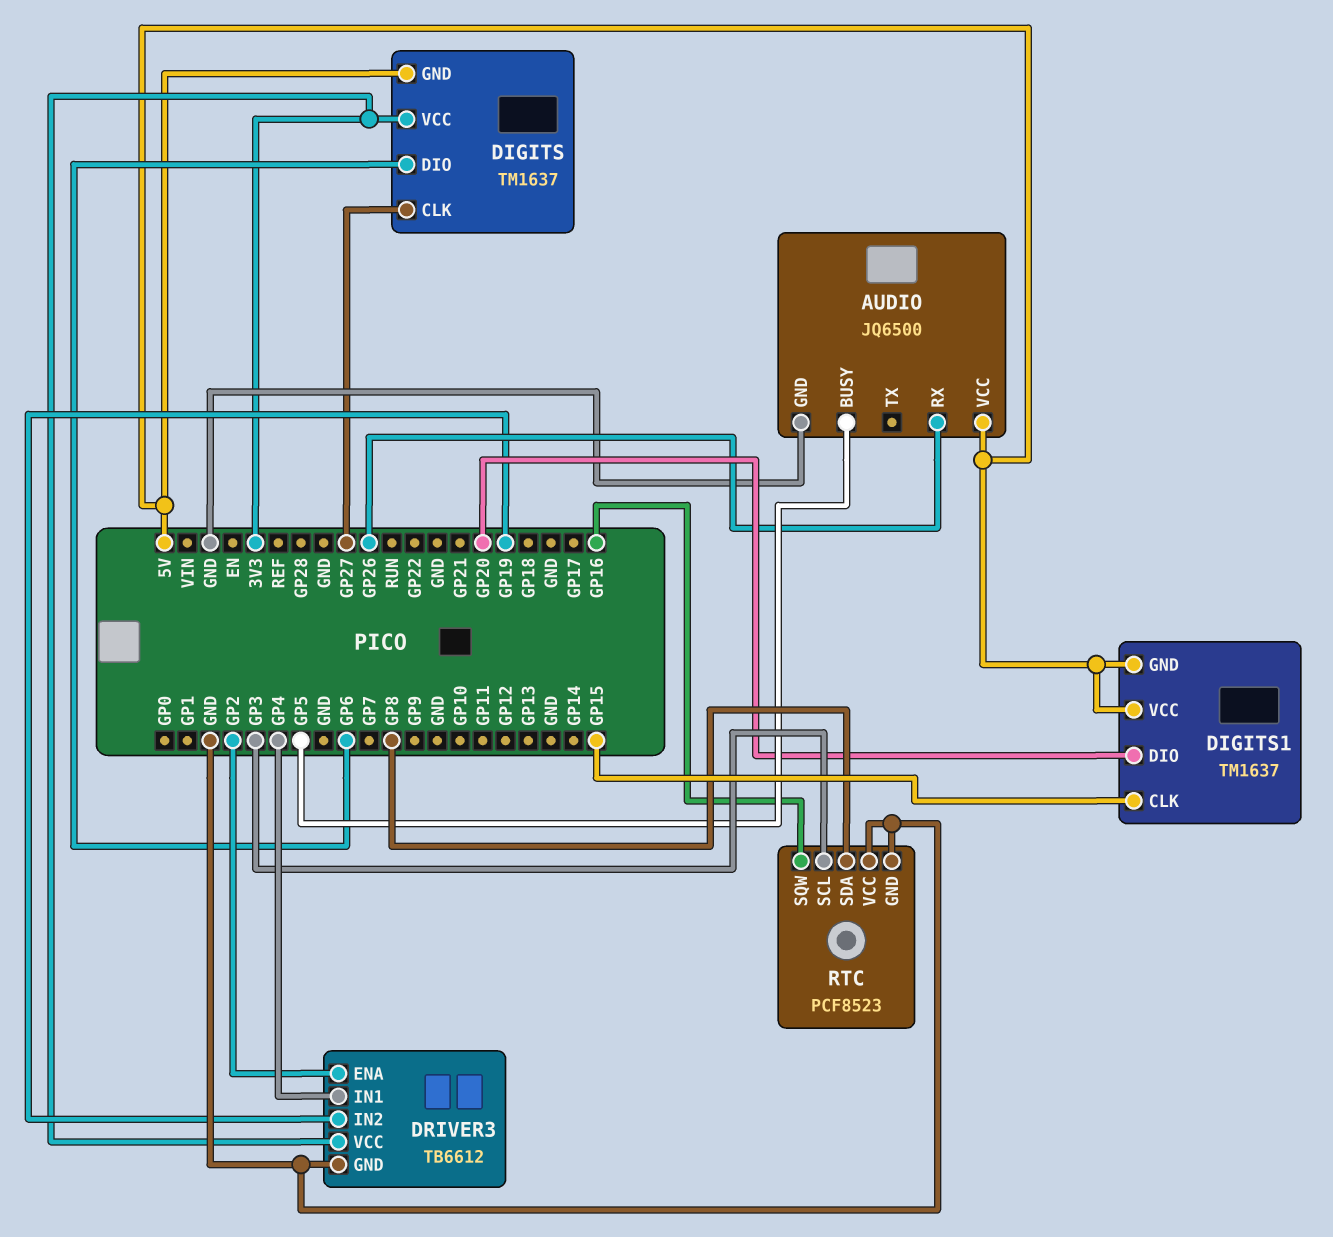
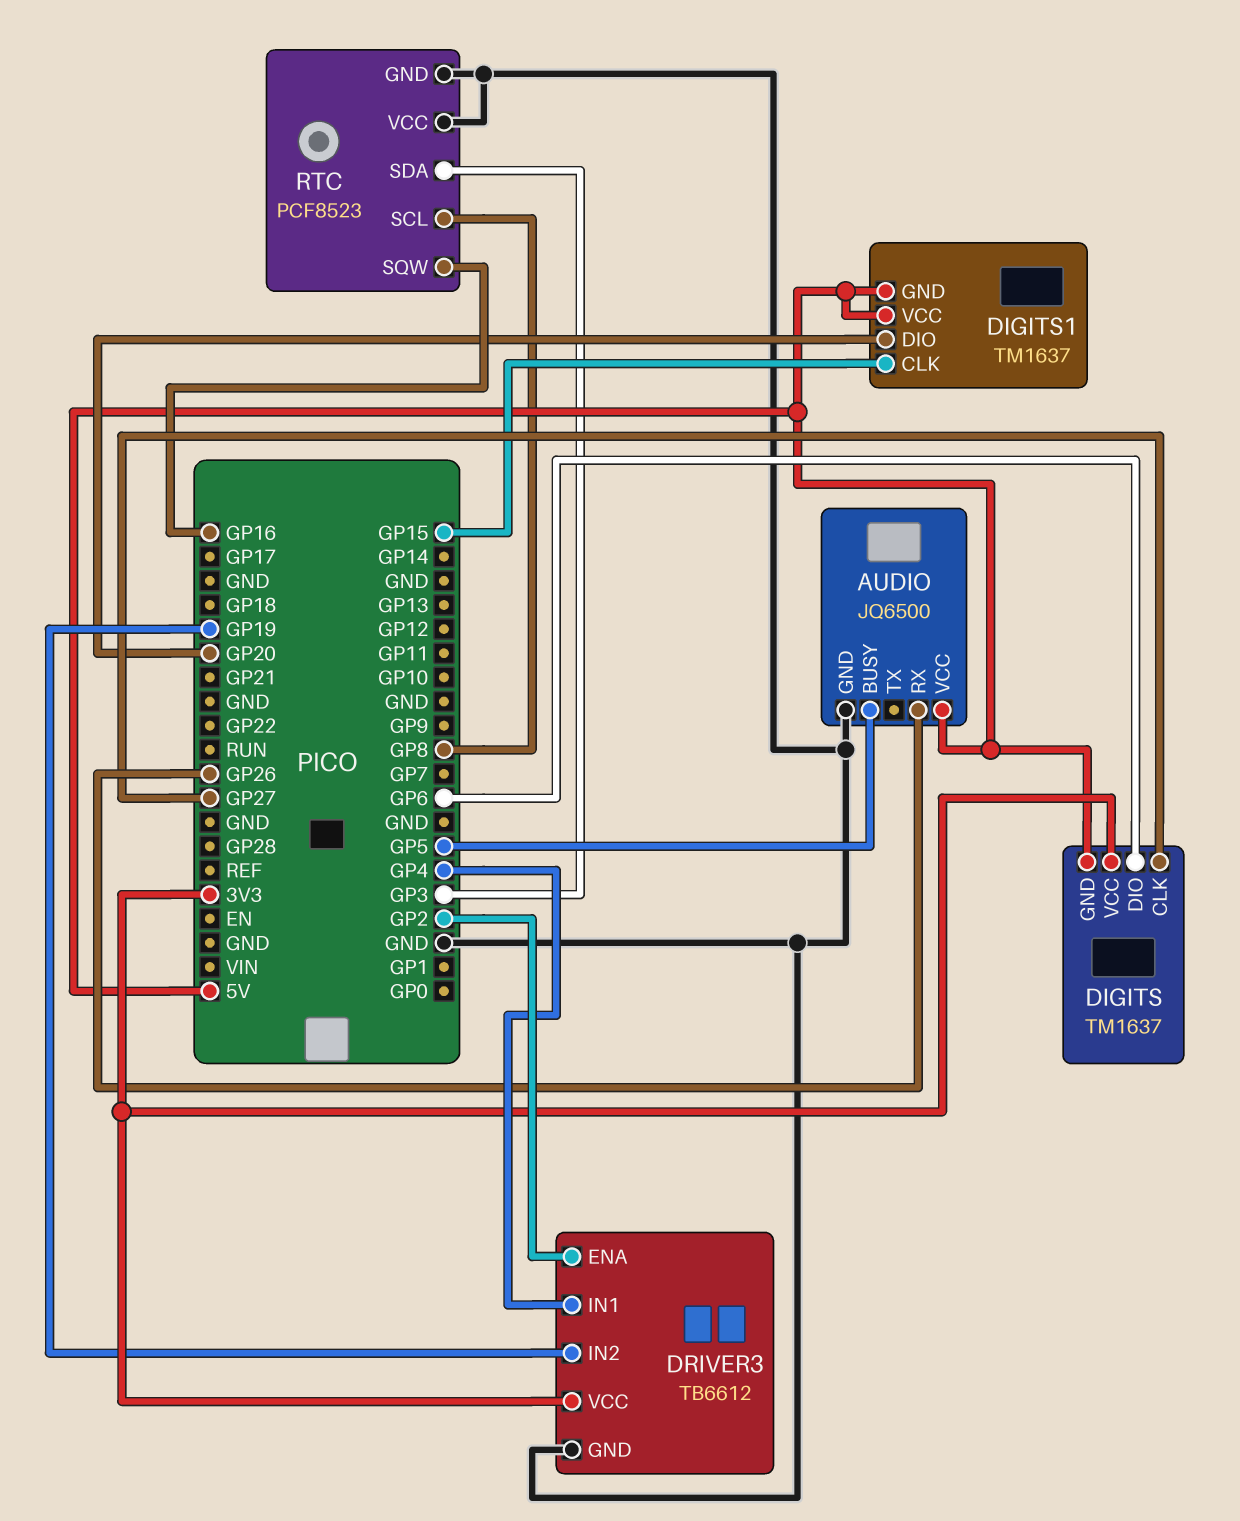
RTC pin SCL: GP3 -> GP8
RTC pin SDA: GP8 -> GP3

